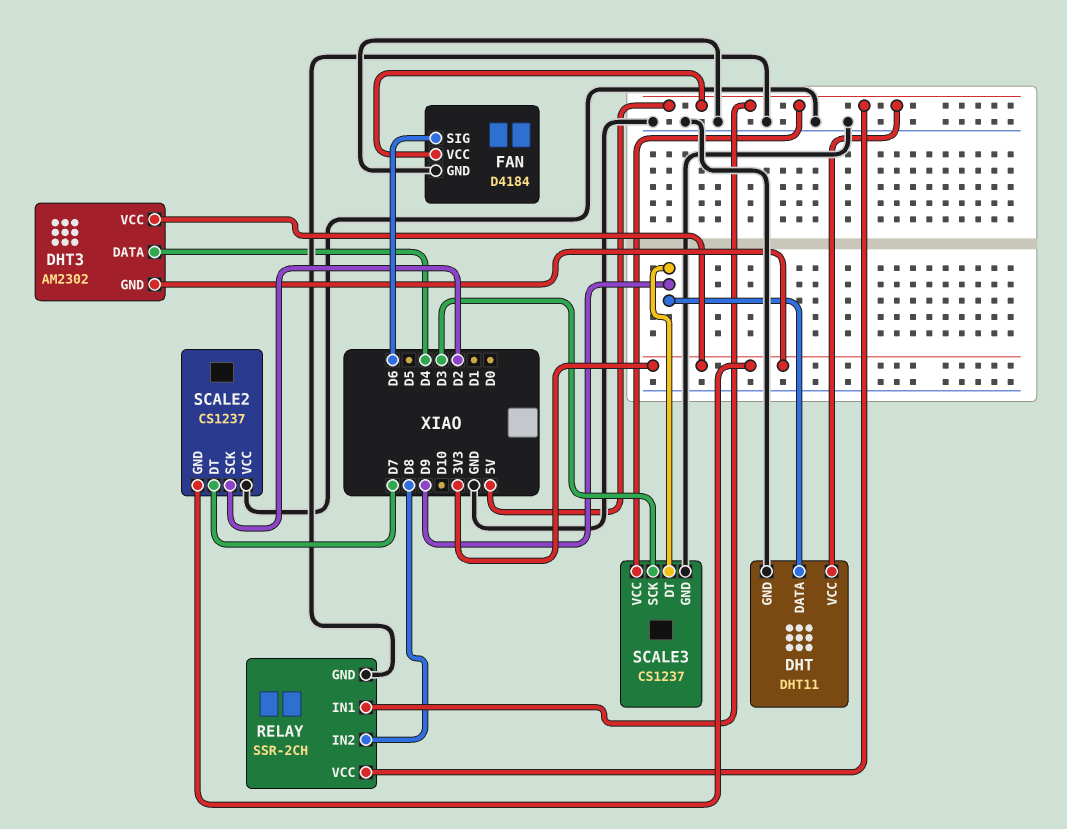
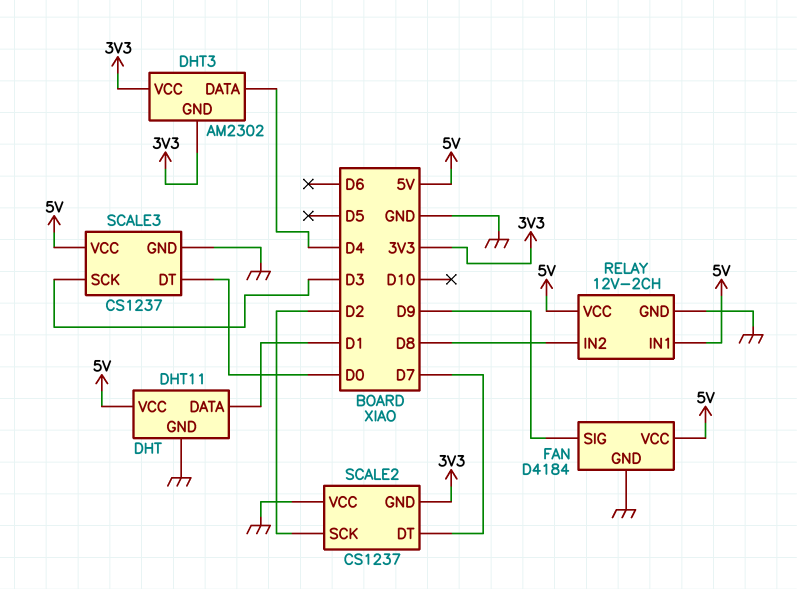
DHT pin DATA: D9 -> D1
FAN pin SIG: D6 -> D9
RELAY: SSR-2CH -> 12V-2CH
SCALE3 pin DT: D9 -> D0

